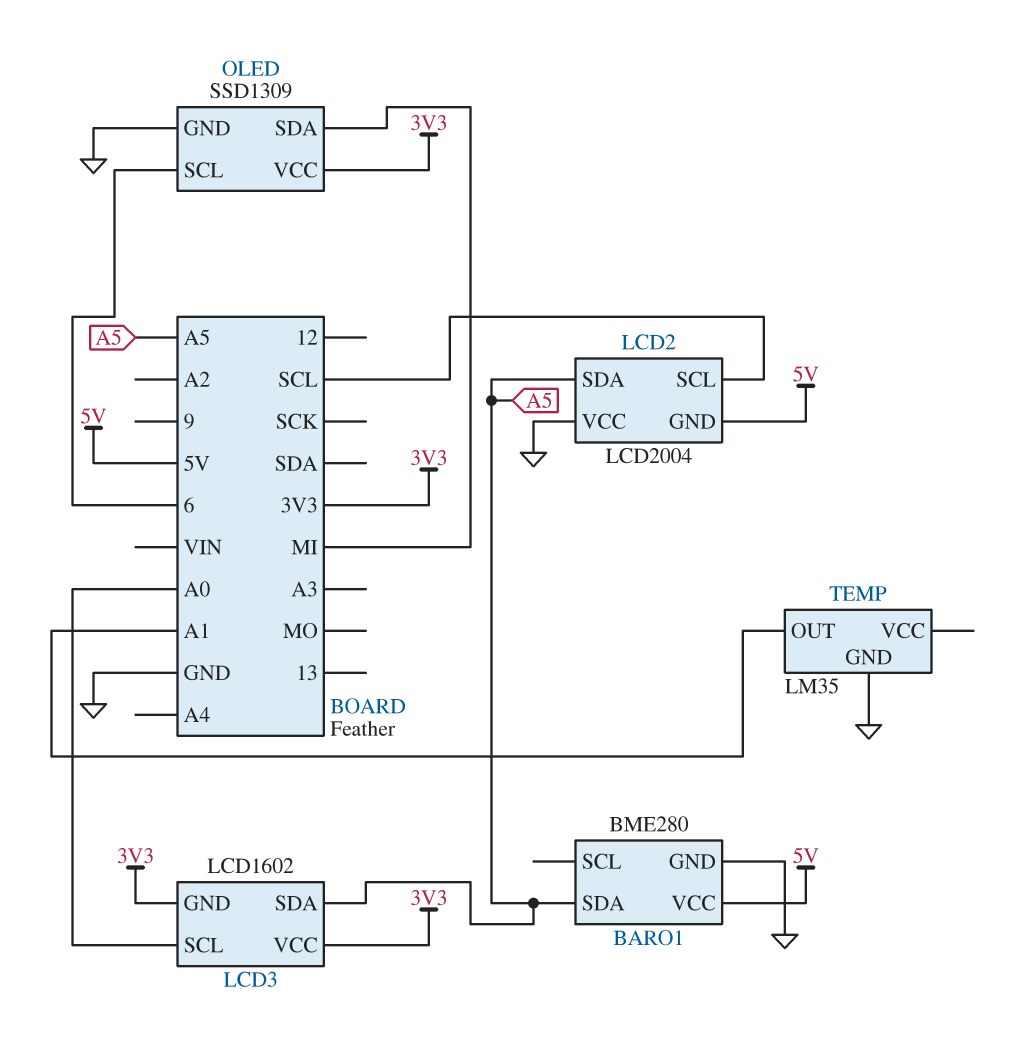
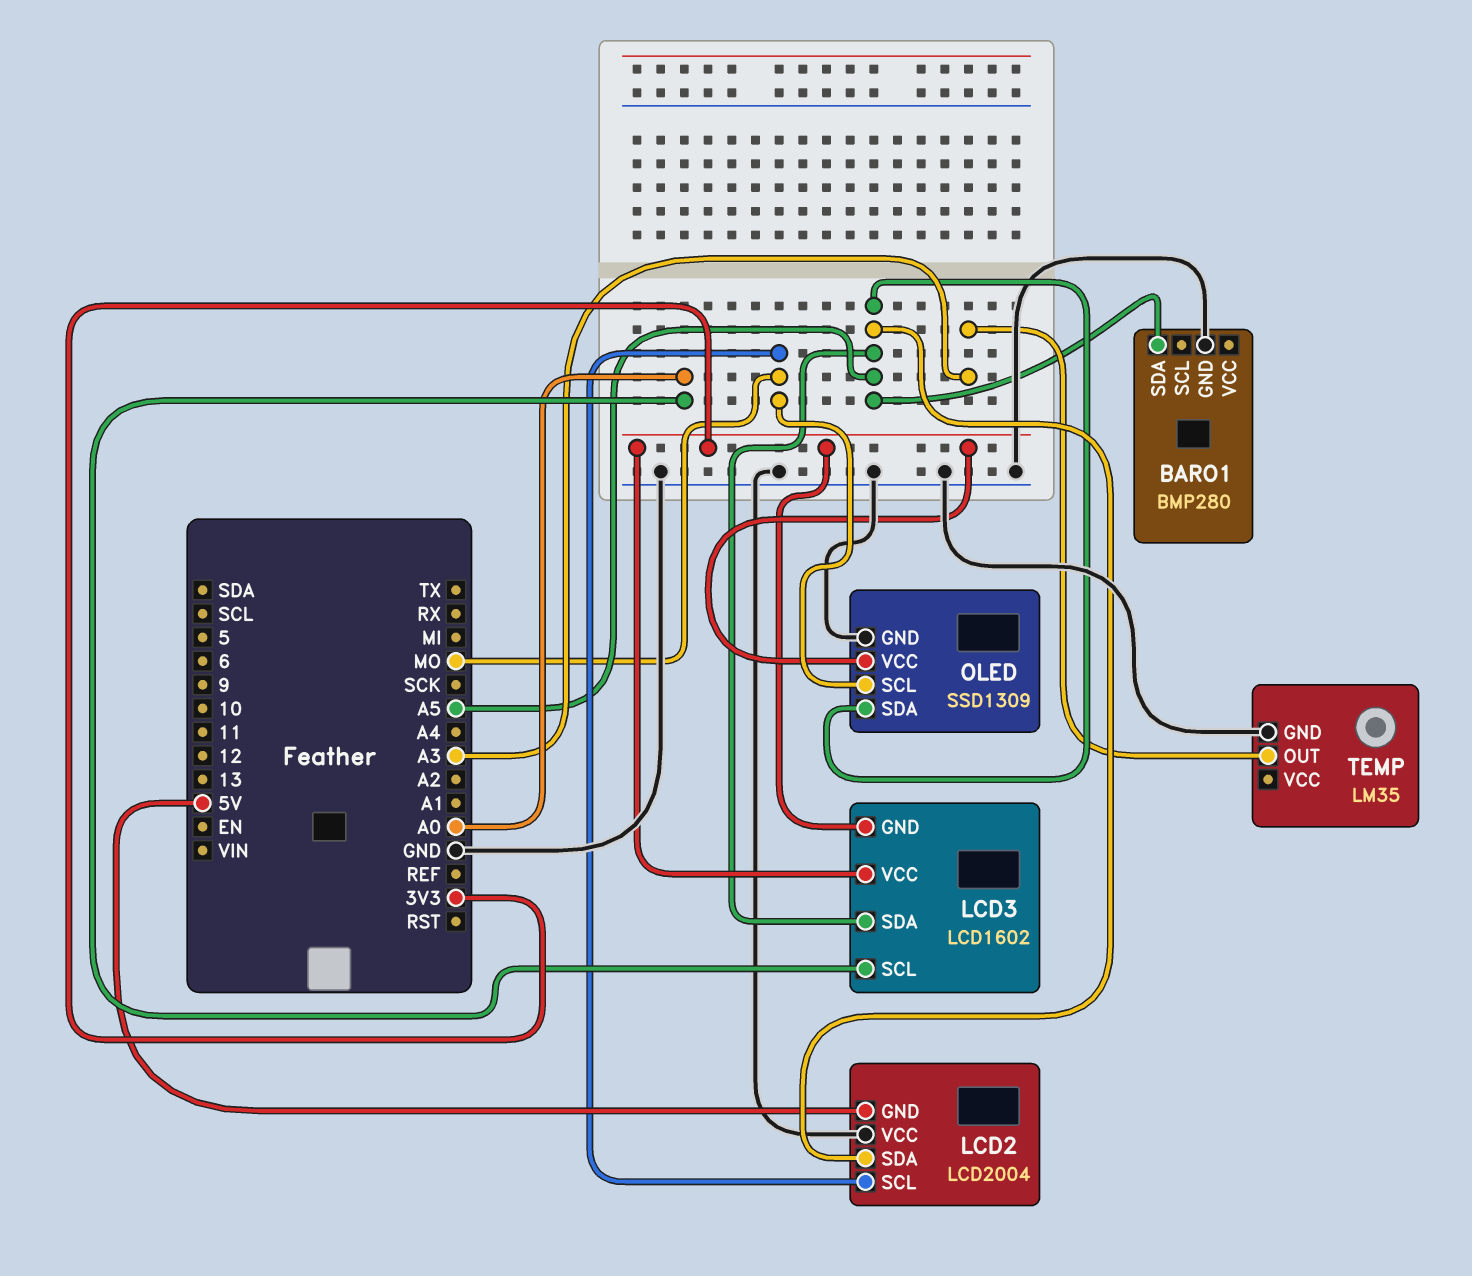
BARO1: BME280 -> BMP280
BARO1 pin VCC: 5V -> none
LCD2 pin SCL: SCL -> MO
OLED pin SCL: 6 -> MO
OLED pin SDA: MI -> A5
TEMP pin OUT: A1 -> A3

